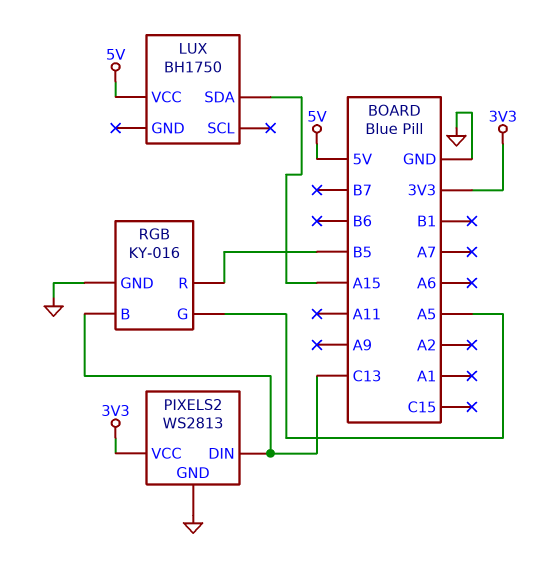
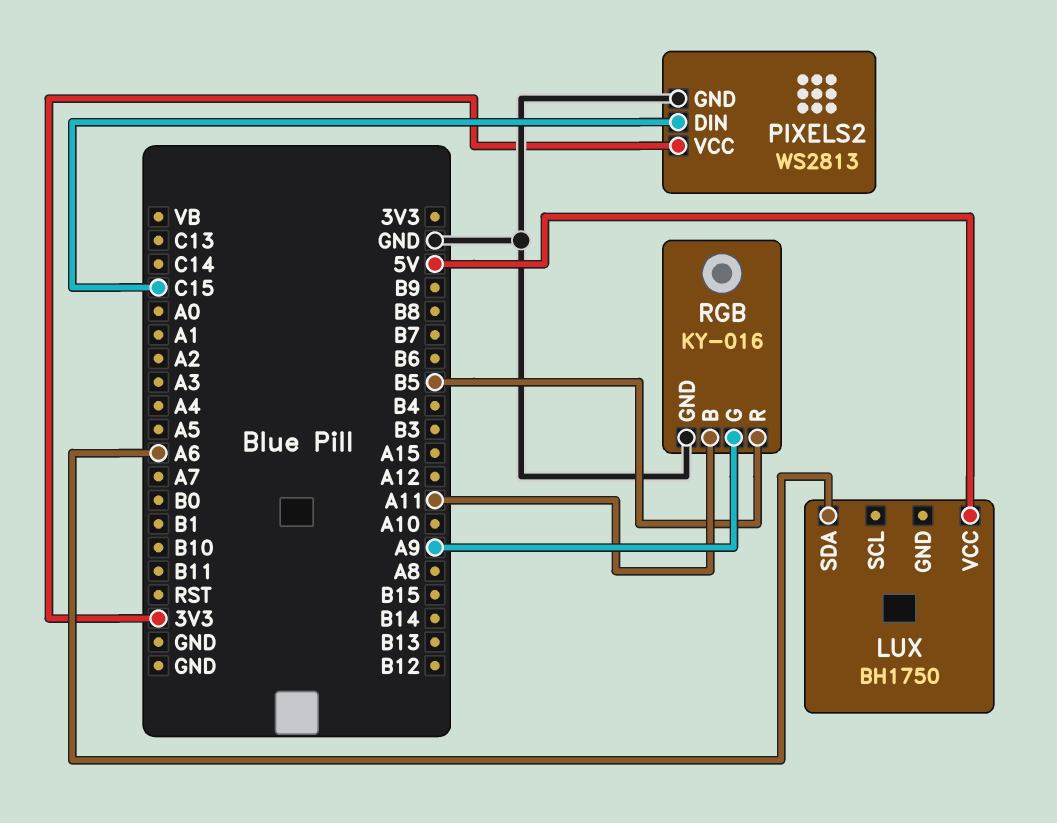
LUX pin SDA: A15 -> A6
PIXELS2 pin DIN: C13 -> C15
RGB pin B: C13 -> A11
RGB pin G: A5 -> A9

